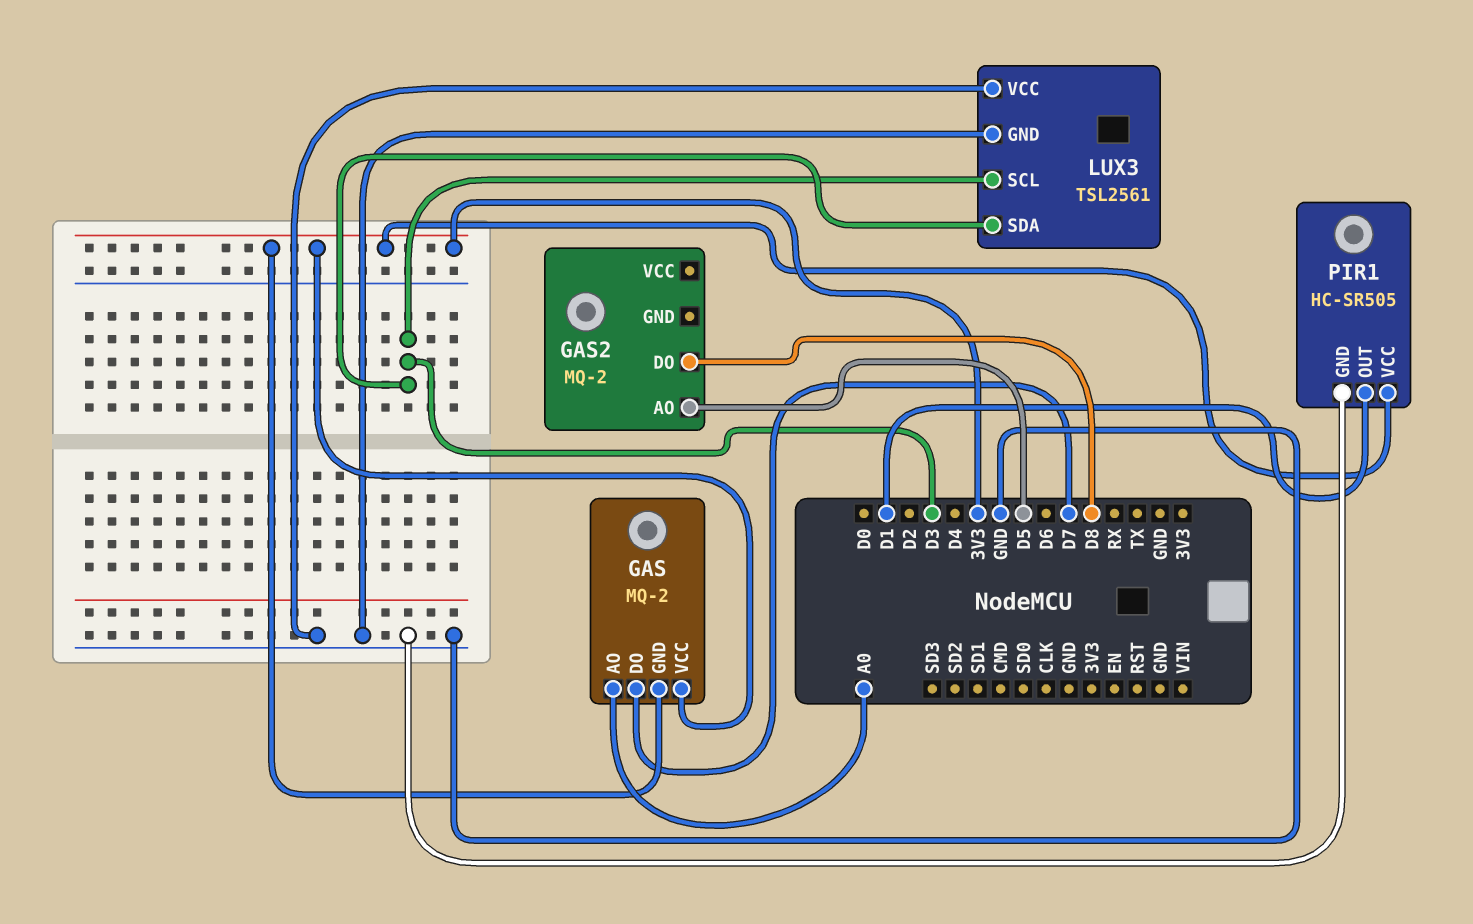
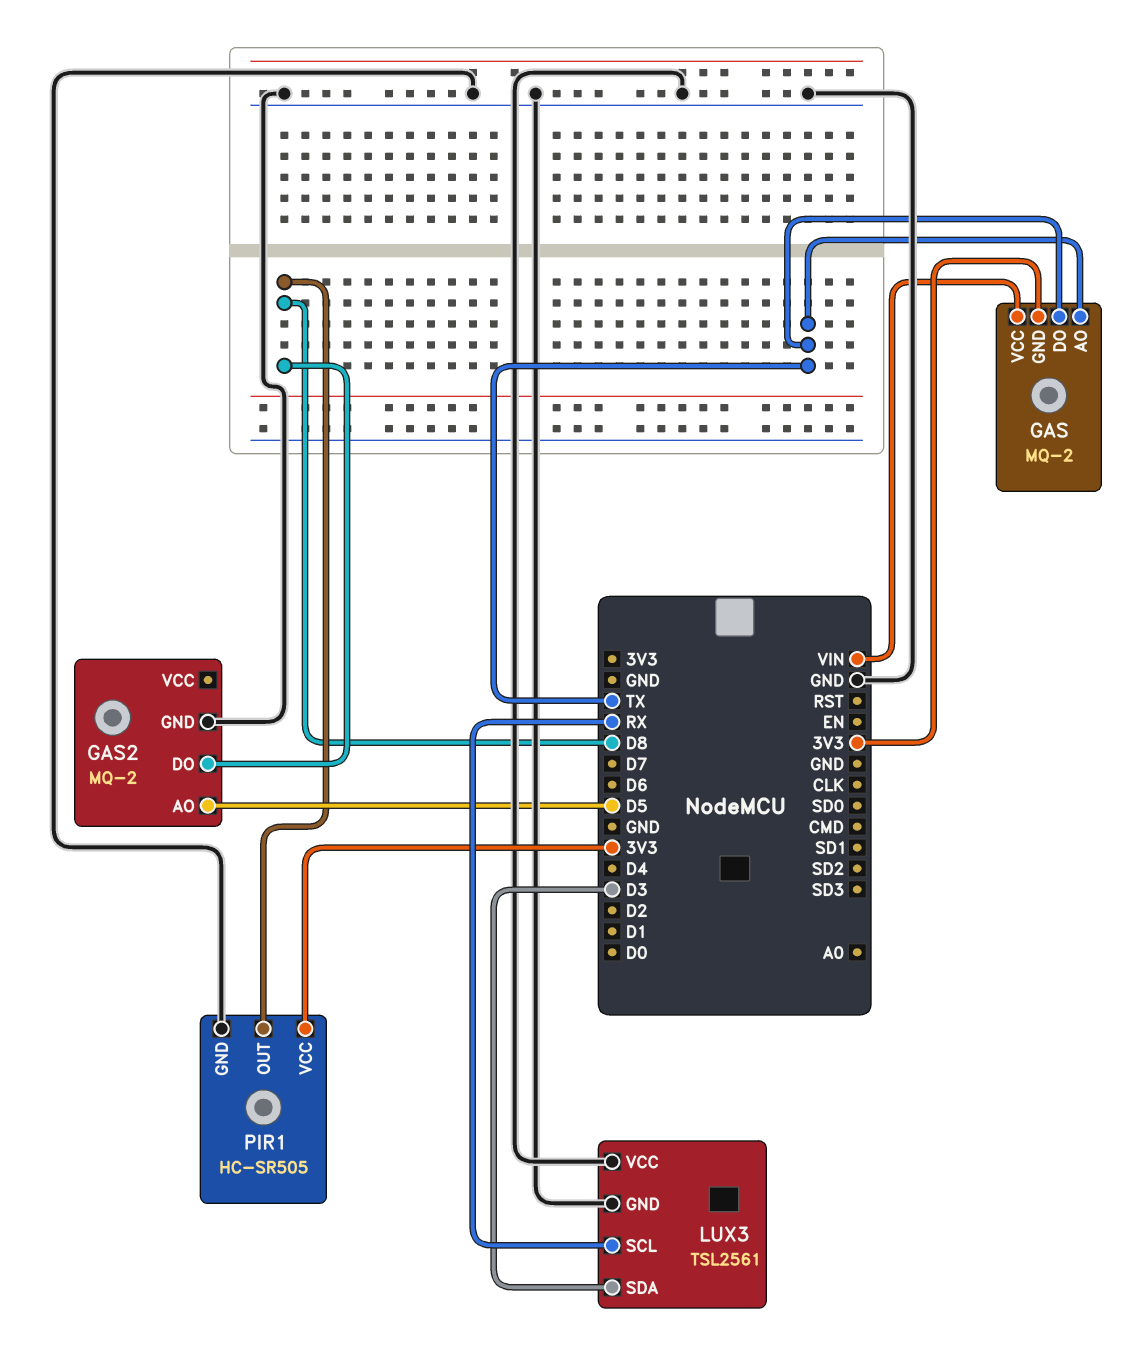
GAS pin AO: A0 -> TX
GAS pin DO: D7 -> TX
GAS pin VCC: 3V3 -> VIN
GAS2 pin GND: none -> GND
LUX3 pin SCL: D3 -> RX
PIR1 pin OUT: D1 -> D8

